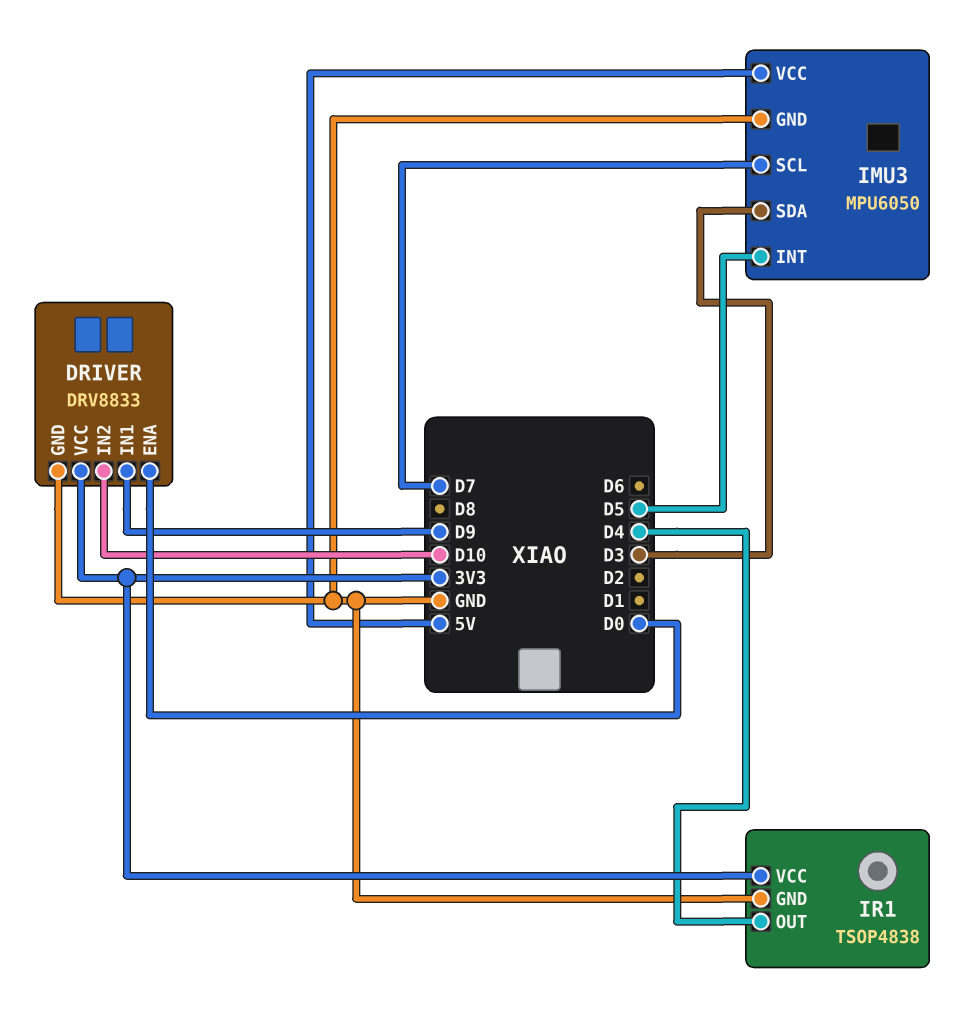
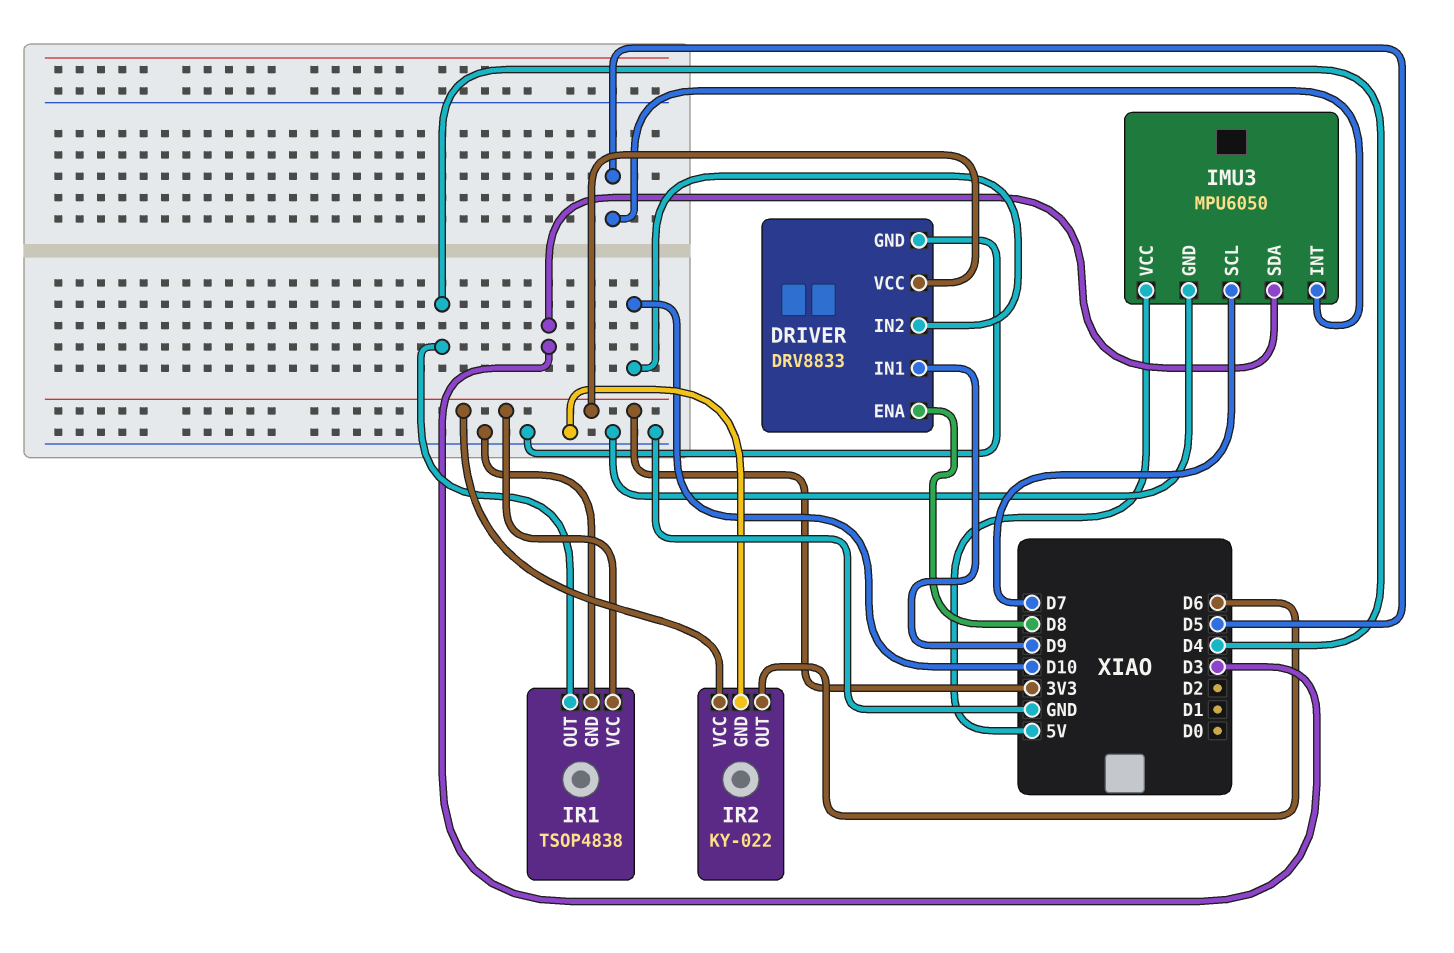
DRIVER pin ENA: D0 -> D8
IR2: none -> KY-022
IR2 pin GND: none -> GND
IR2 pin OUT: none -> D6
IR2 pin VCC: none -> 3V3

